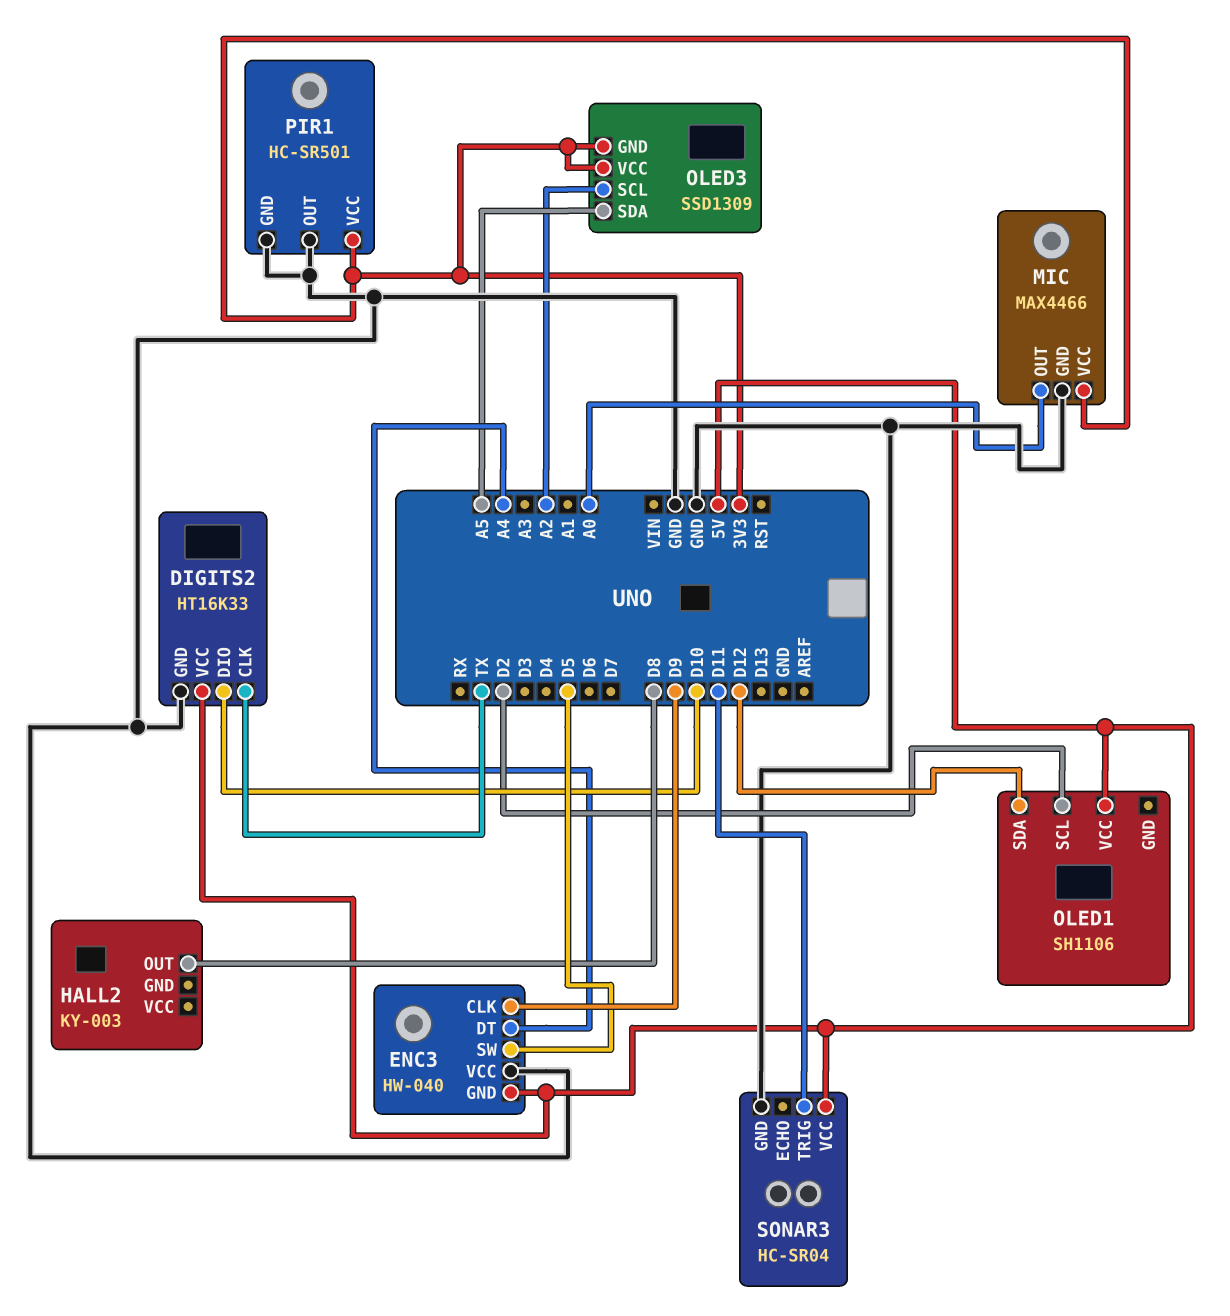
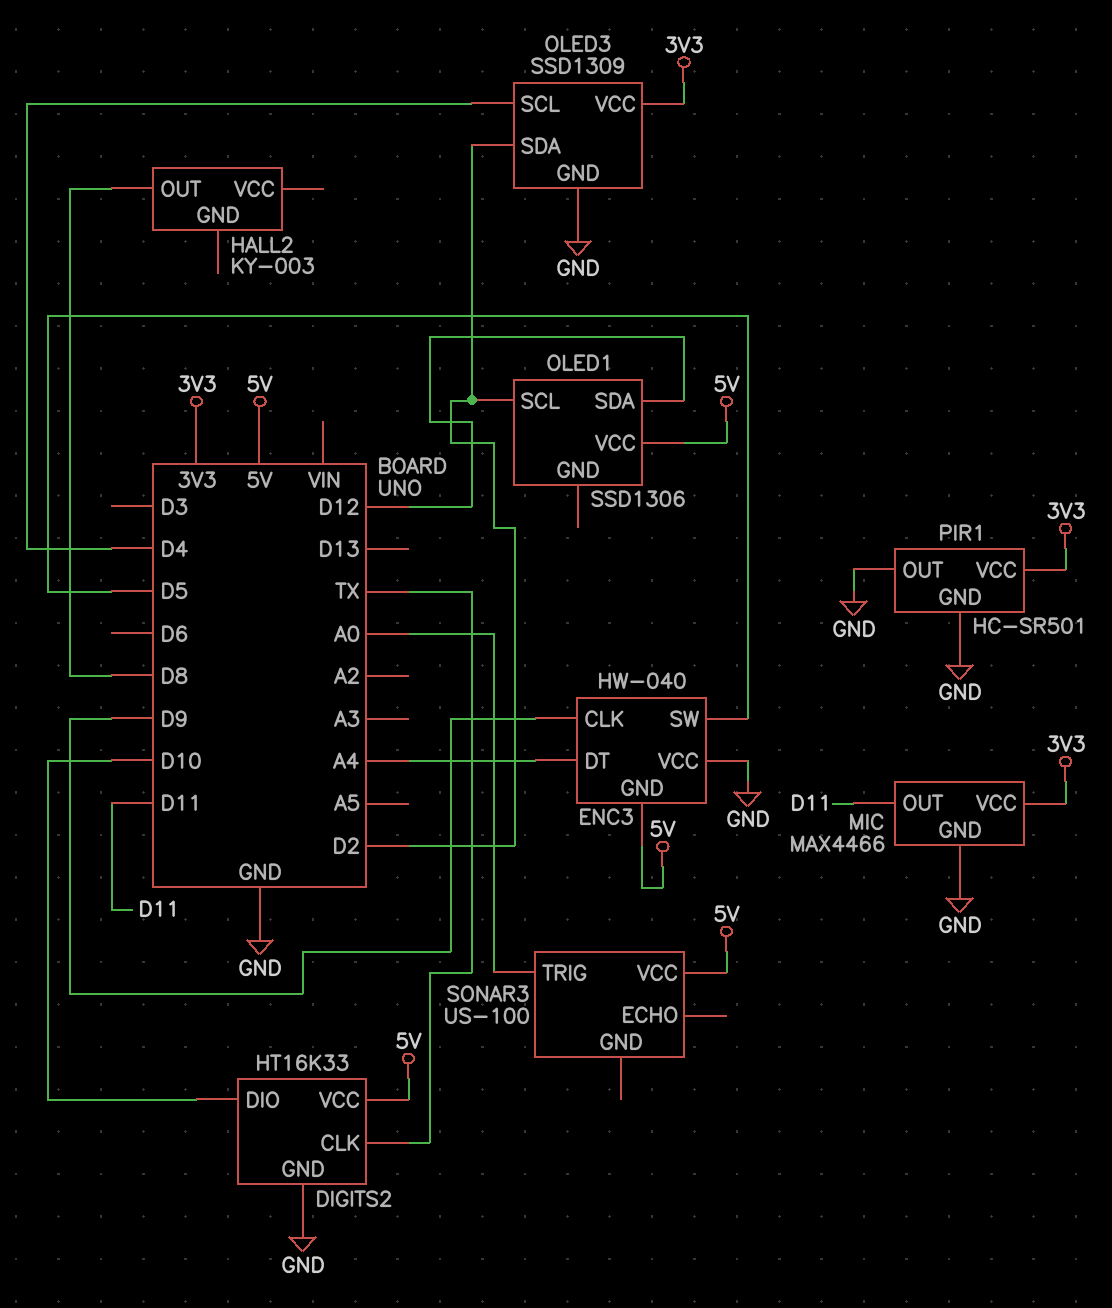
MIC pin OUT: A0 -> D11
OLED1: SH1106 -> SSD1306
OLED3 pin GND: 3V3 -> GND
OLED3 pin SCL: A2 -> D4
OLED3 pin SDA: A5 -> D2
SONAR3: HC-SR04 -> US-100
SONAR3 pin GND: GND -> none
SONAR3 pin TRIG: D11 -> A0

